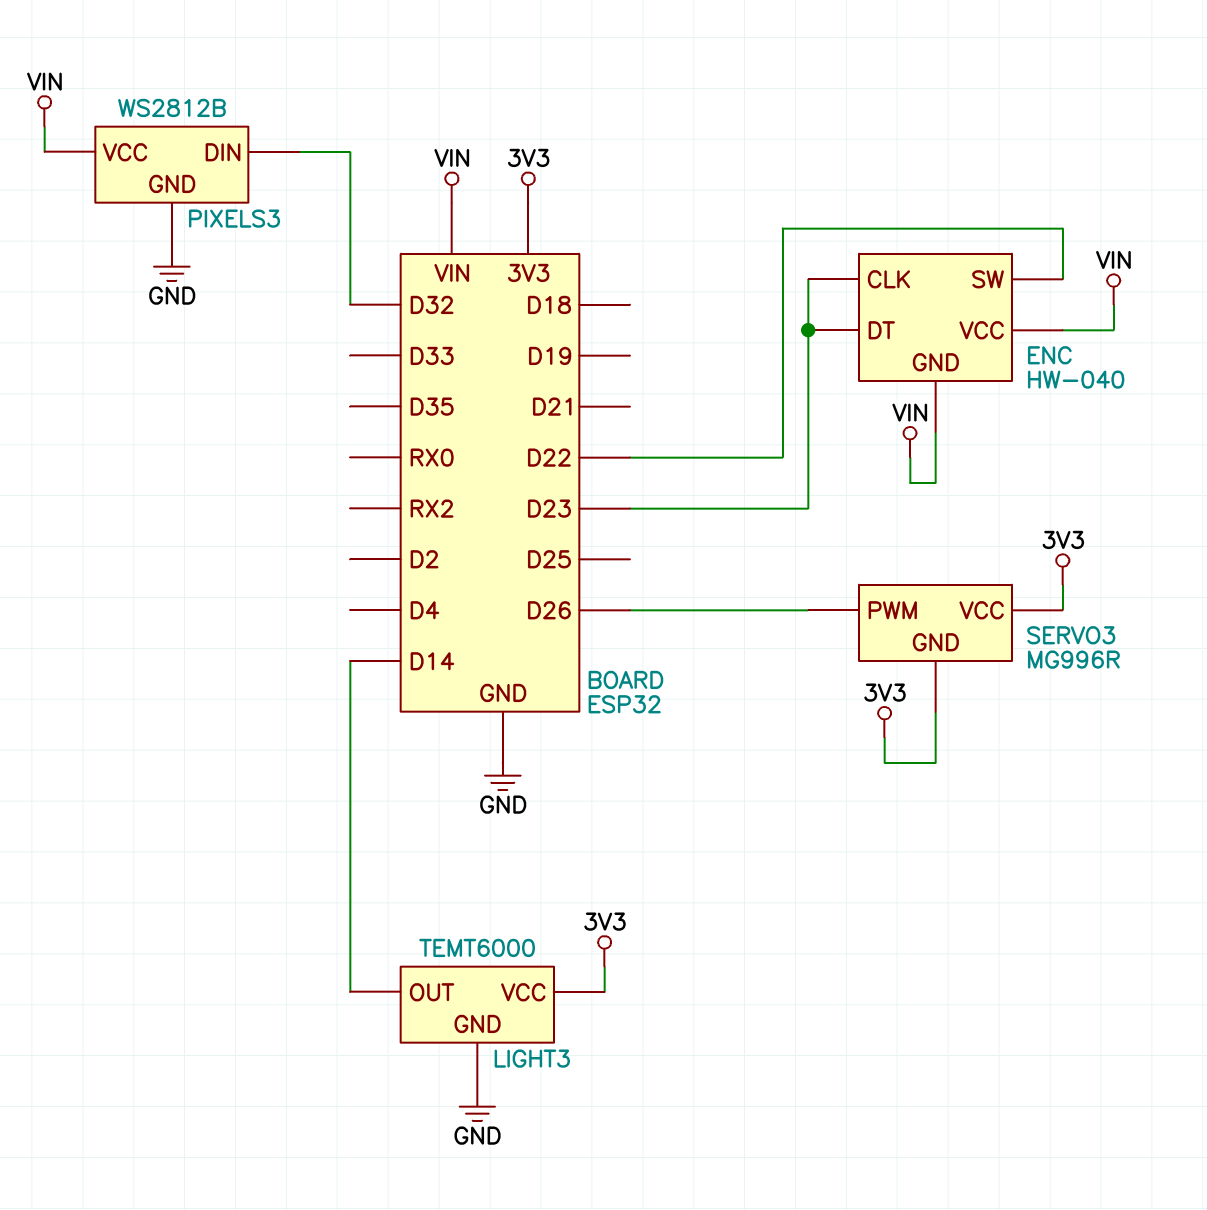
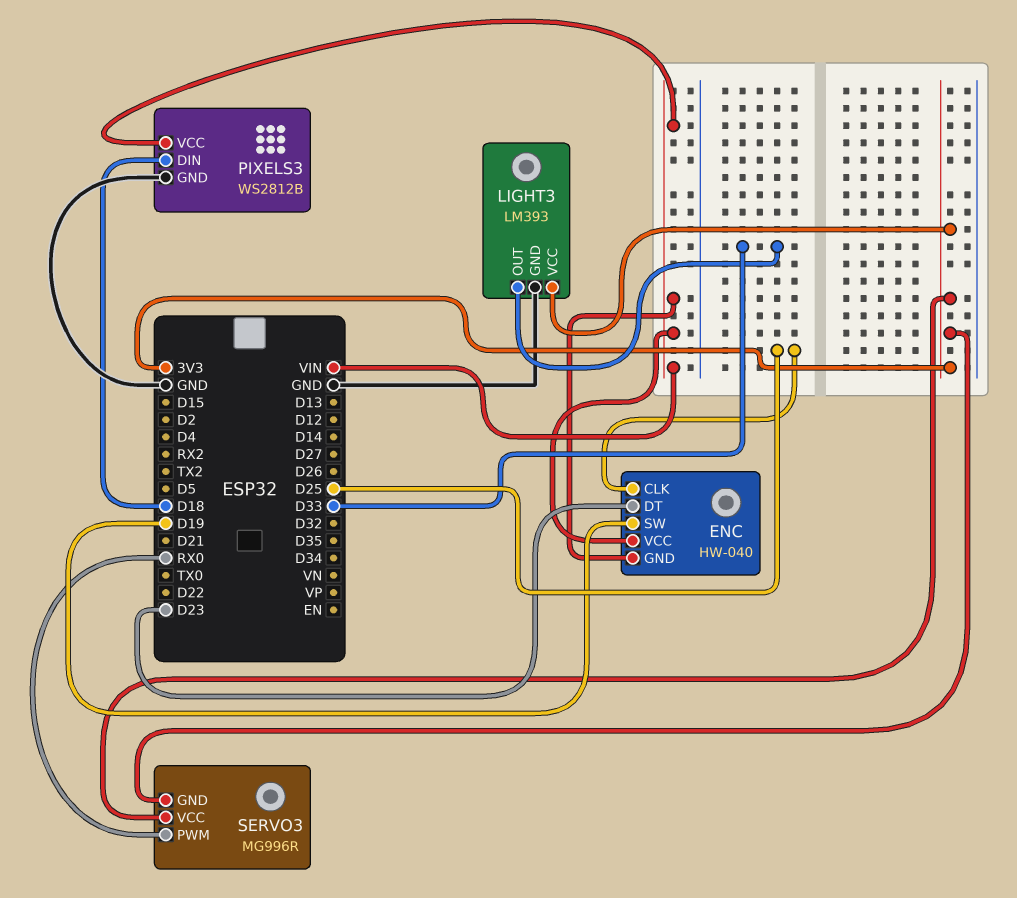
ENC pin CLK: D23 -> D25
ENC pin SW: D22 -> D19
LIGHT3: TEMT6000 -> LM393
LIGHT3 pin OUT: D14 -> D33
PIXELS3 pin DIN: D32 -> D18
SERVO3 pin PWM: D26 -> RX0

